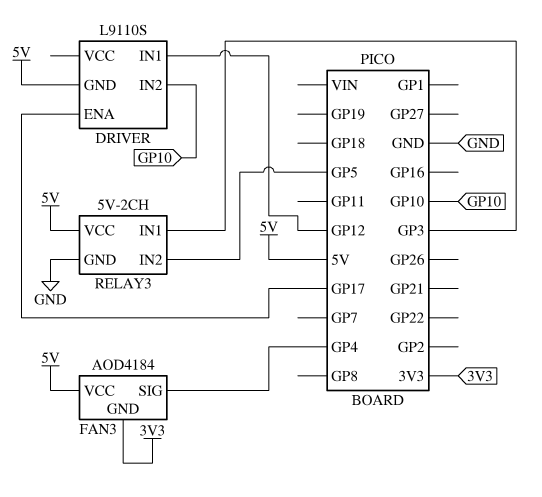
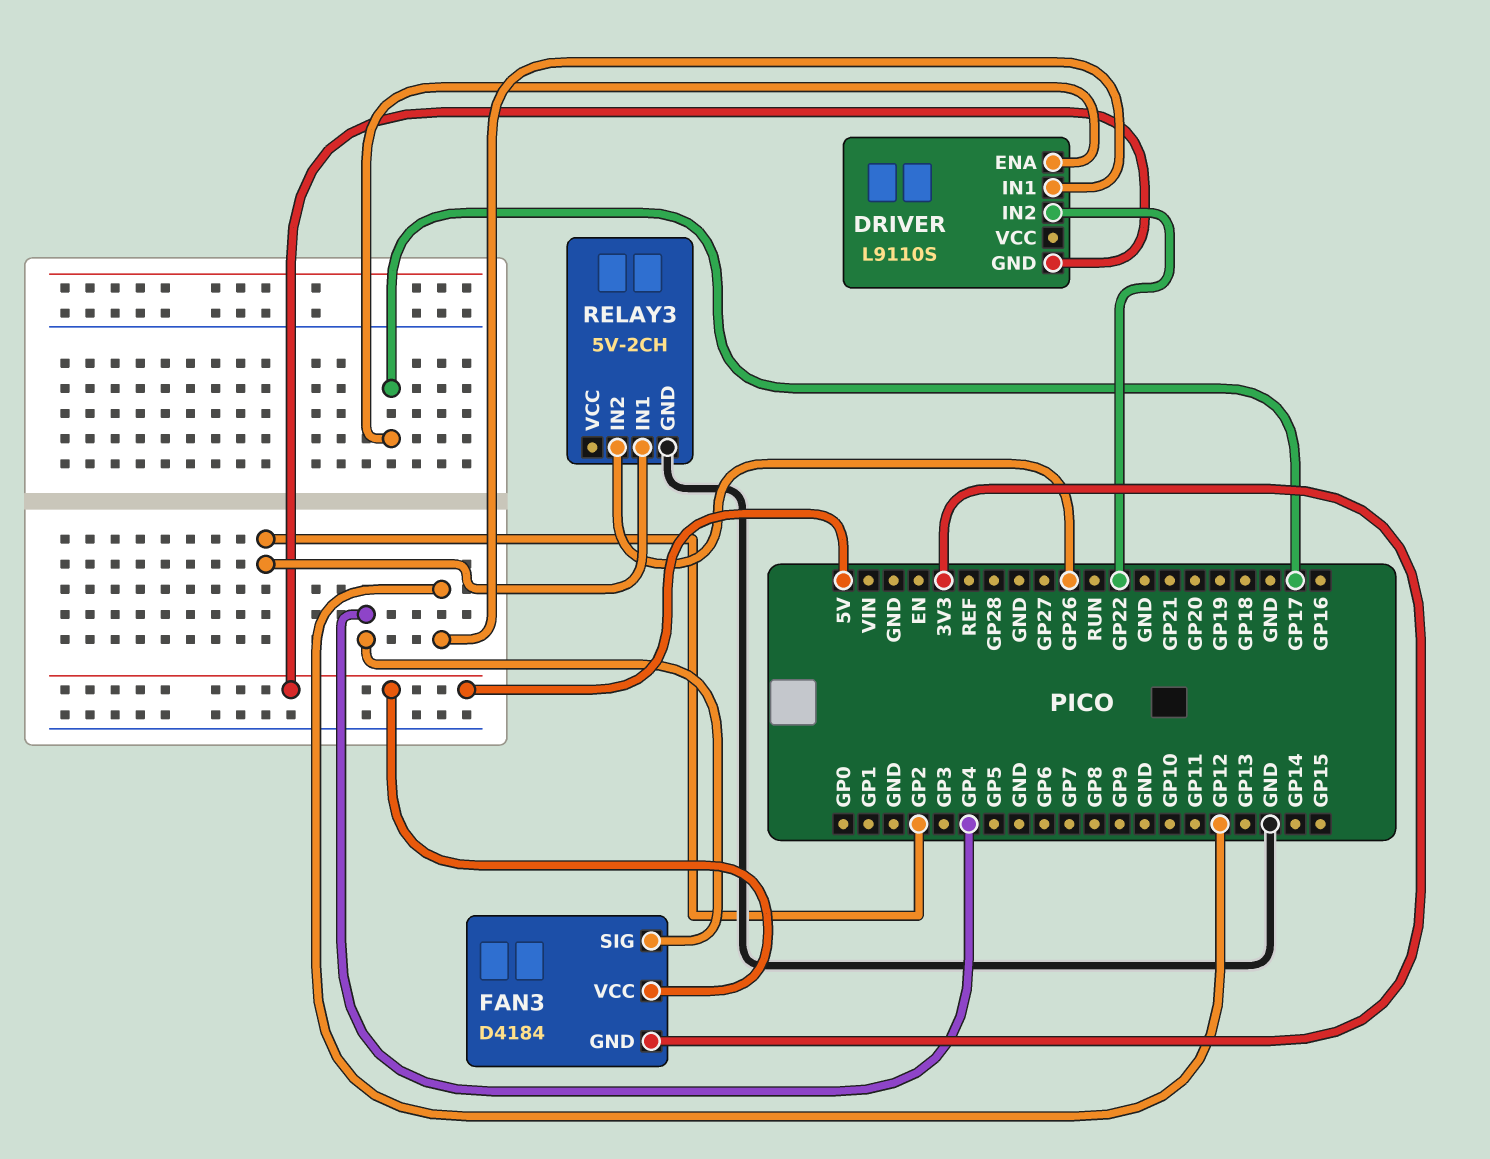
DRIVER pin IN2: GP10 -> GP22
FAN3: AOD4184 -> D4184
RELAY3 pin IN1: GP3 -> GP2
RELAY3 pin IN2: GP5 -> GP26
RELAY3 pin VCC: 5V -> none

